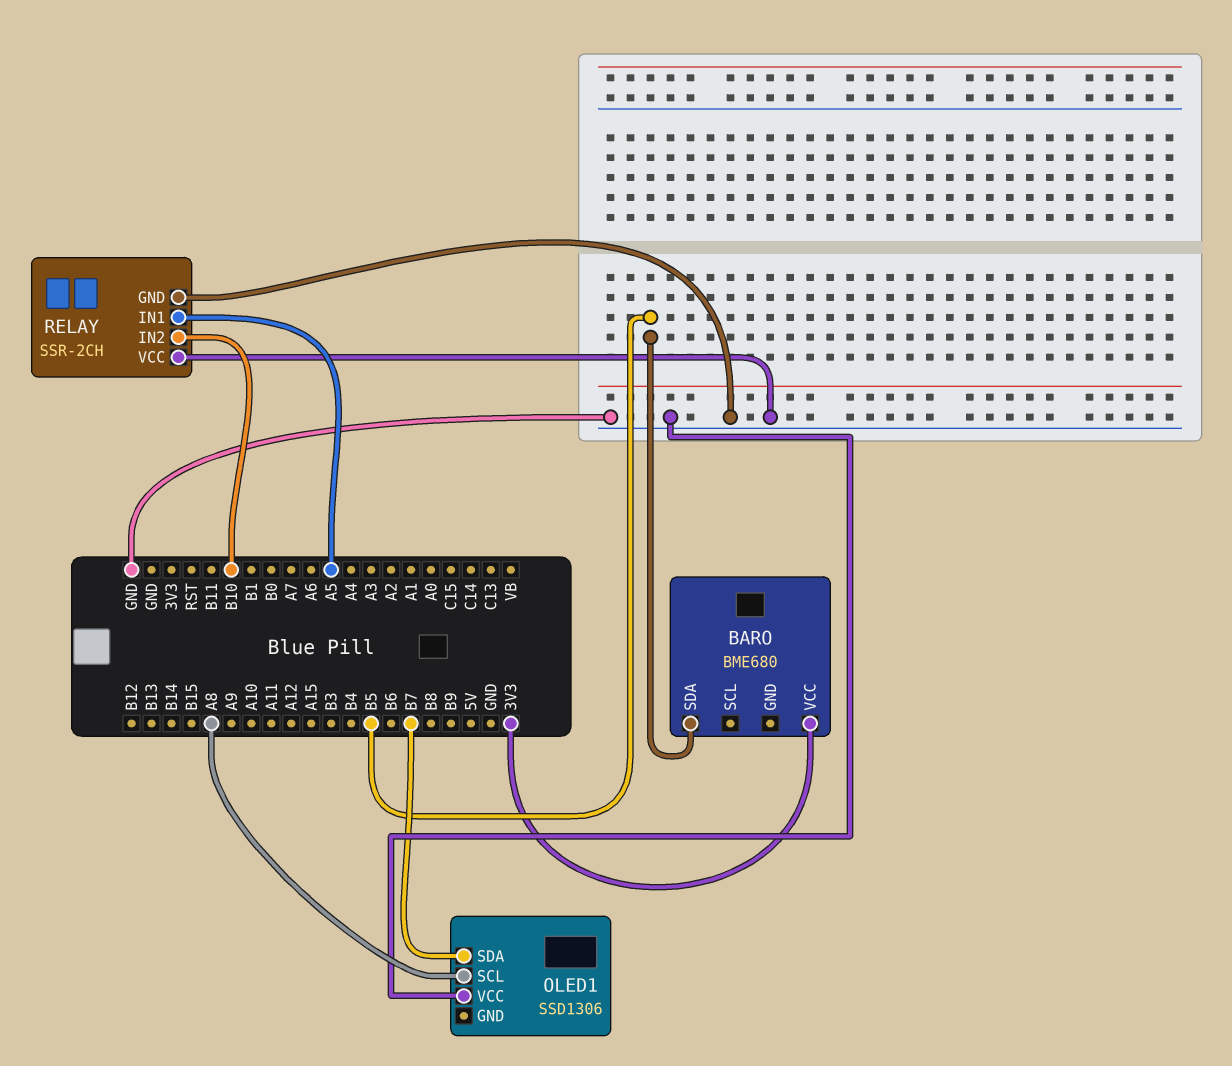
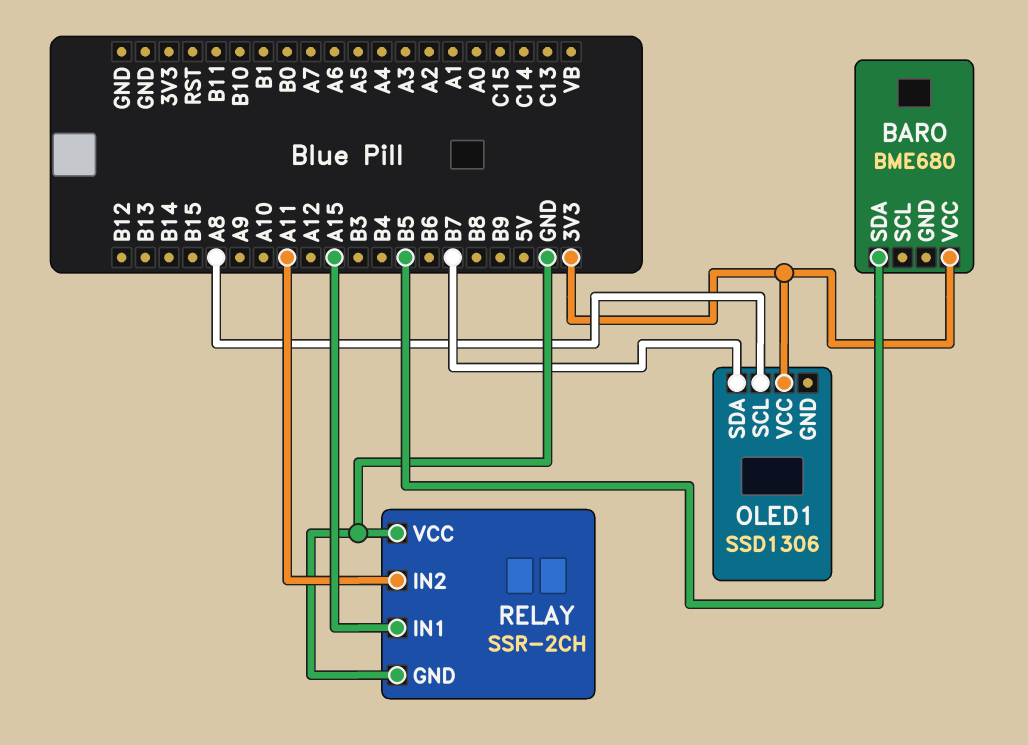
OLED1 pin VCC: GND -> 3V3
RELAY pin IN1: A5 -> A15
RELAY pin IN2: B10 -> A11

